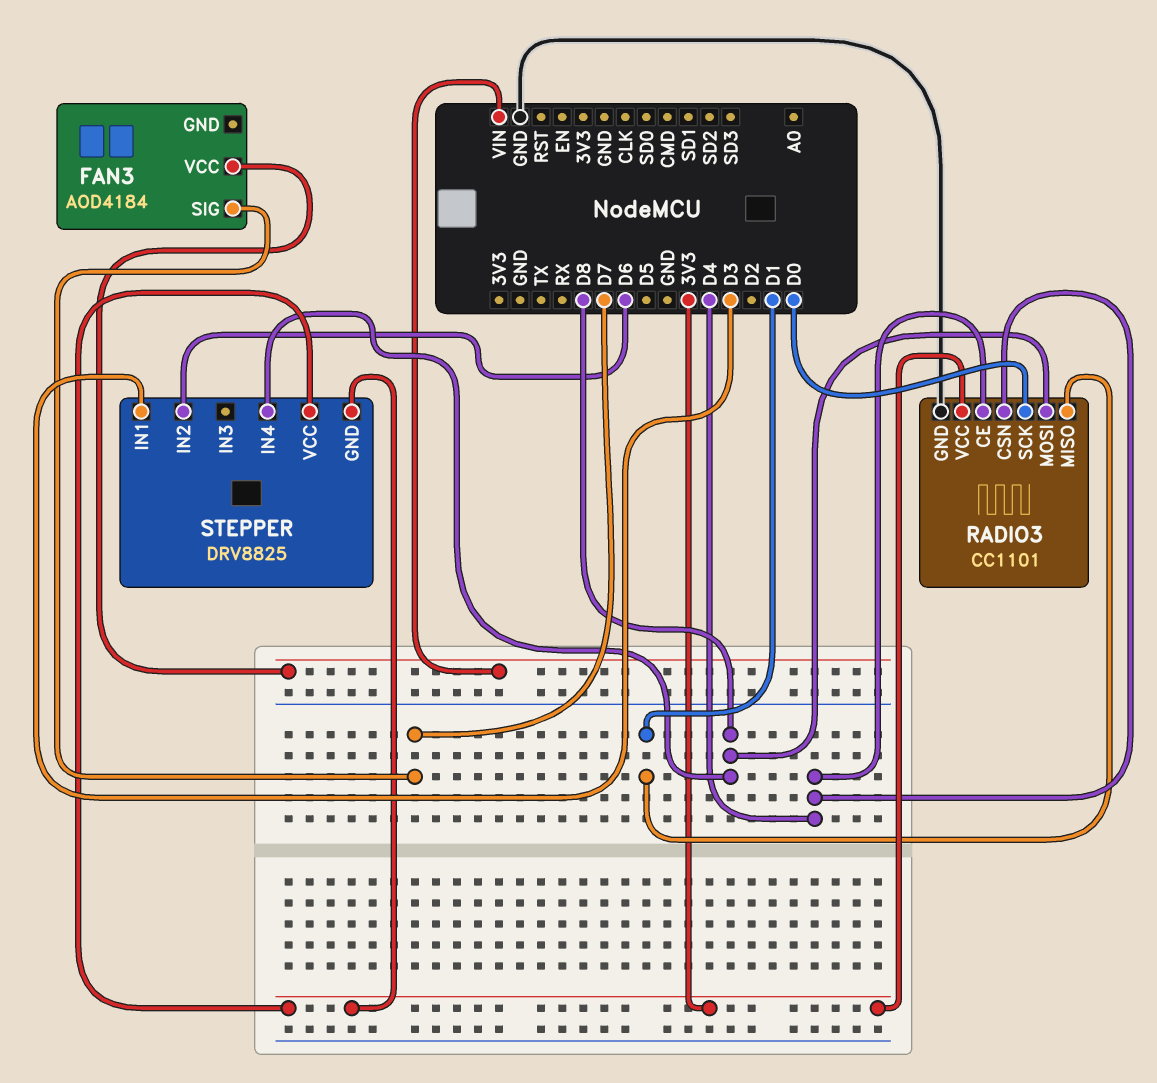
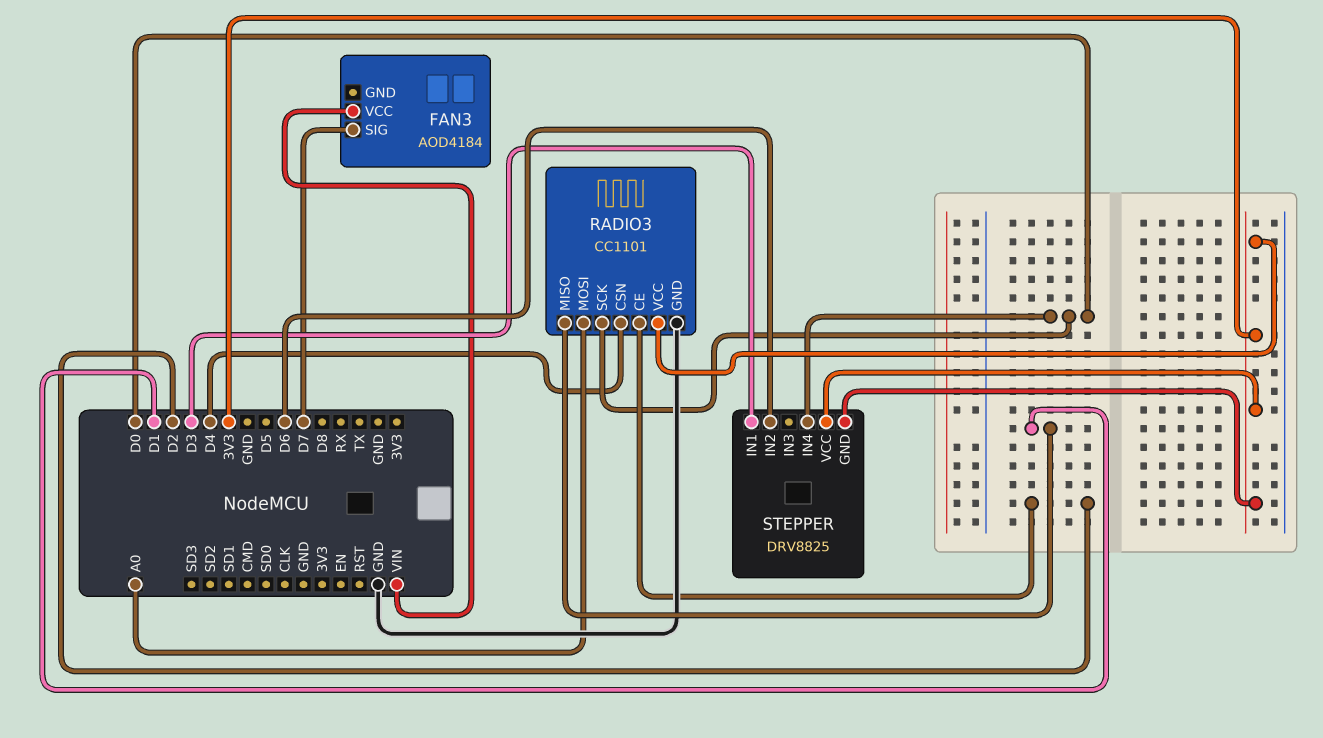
RADIO3 pin CE: D4 -> D2
RADIO3 pin MOSI: D8 -> A0
STEPPER pin IN4: D8 -> D0

